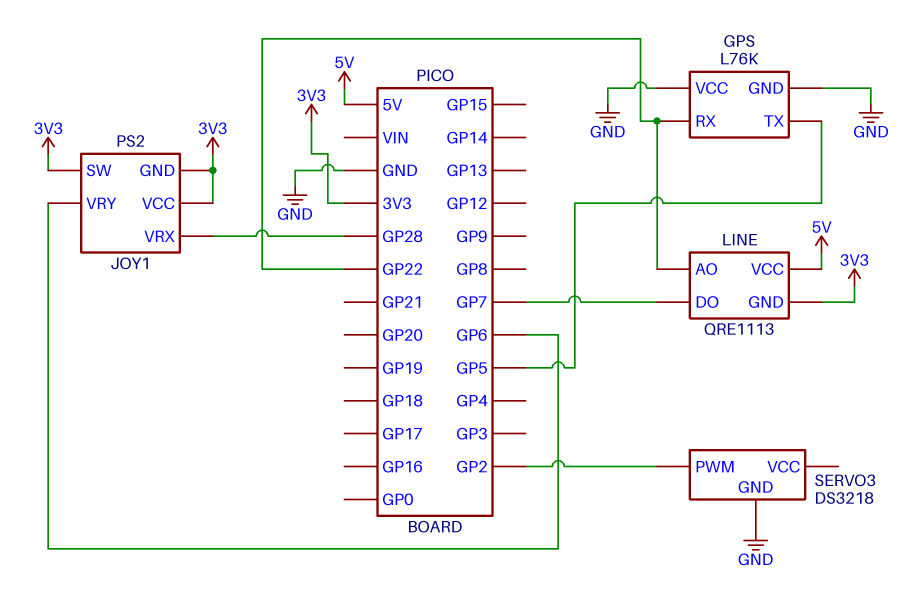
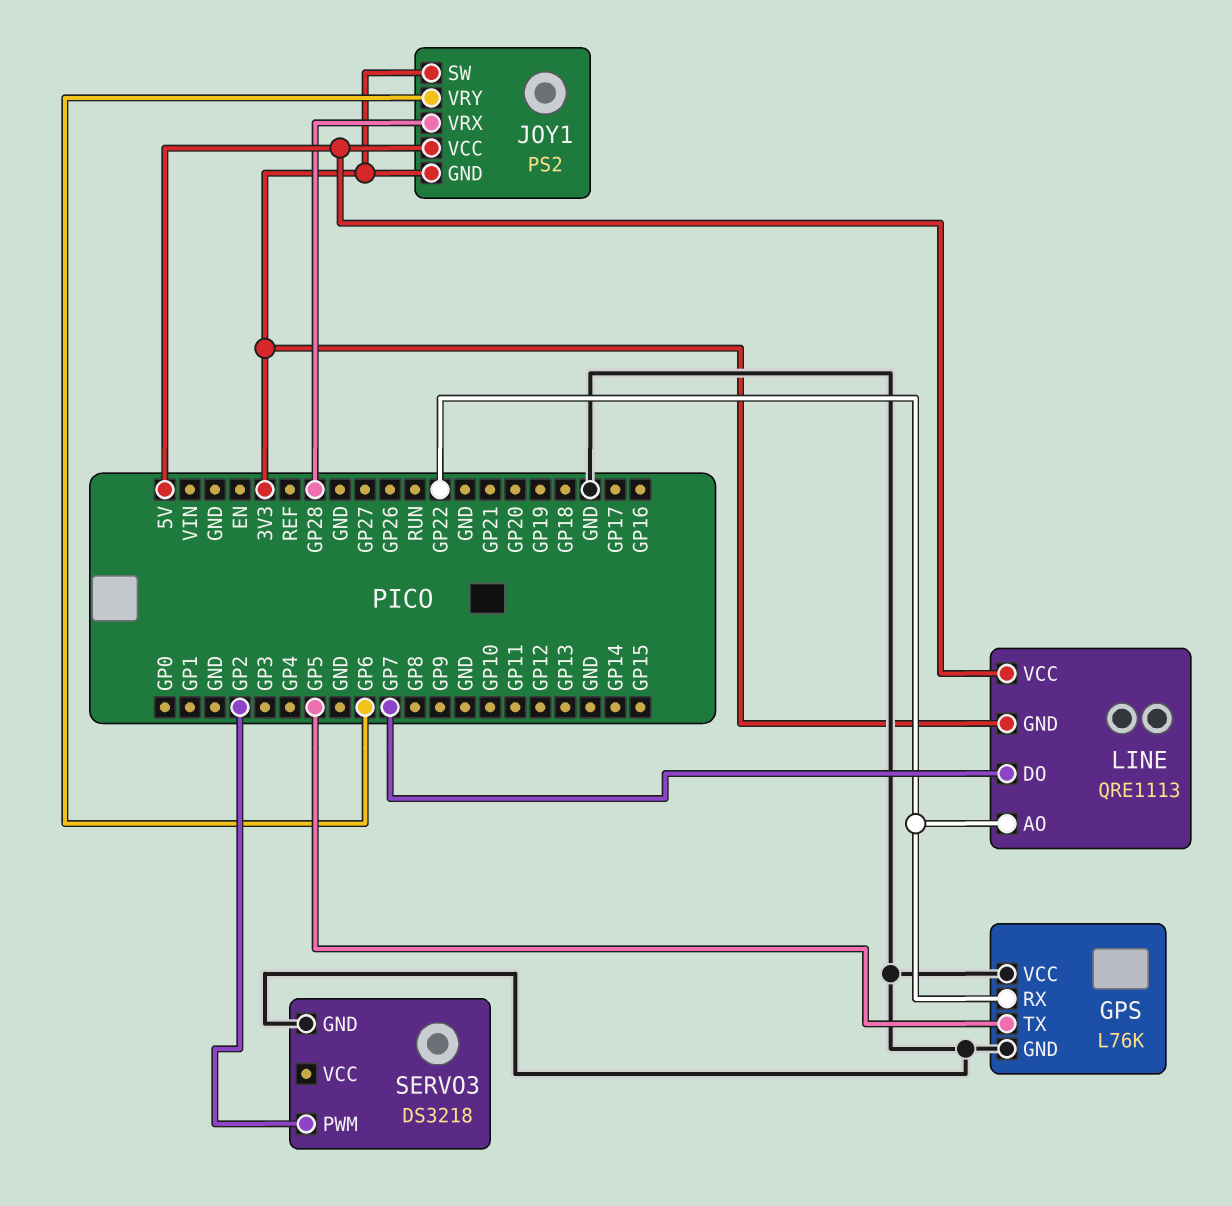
JOY1 pin VCC: 3V3 -> 5V

